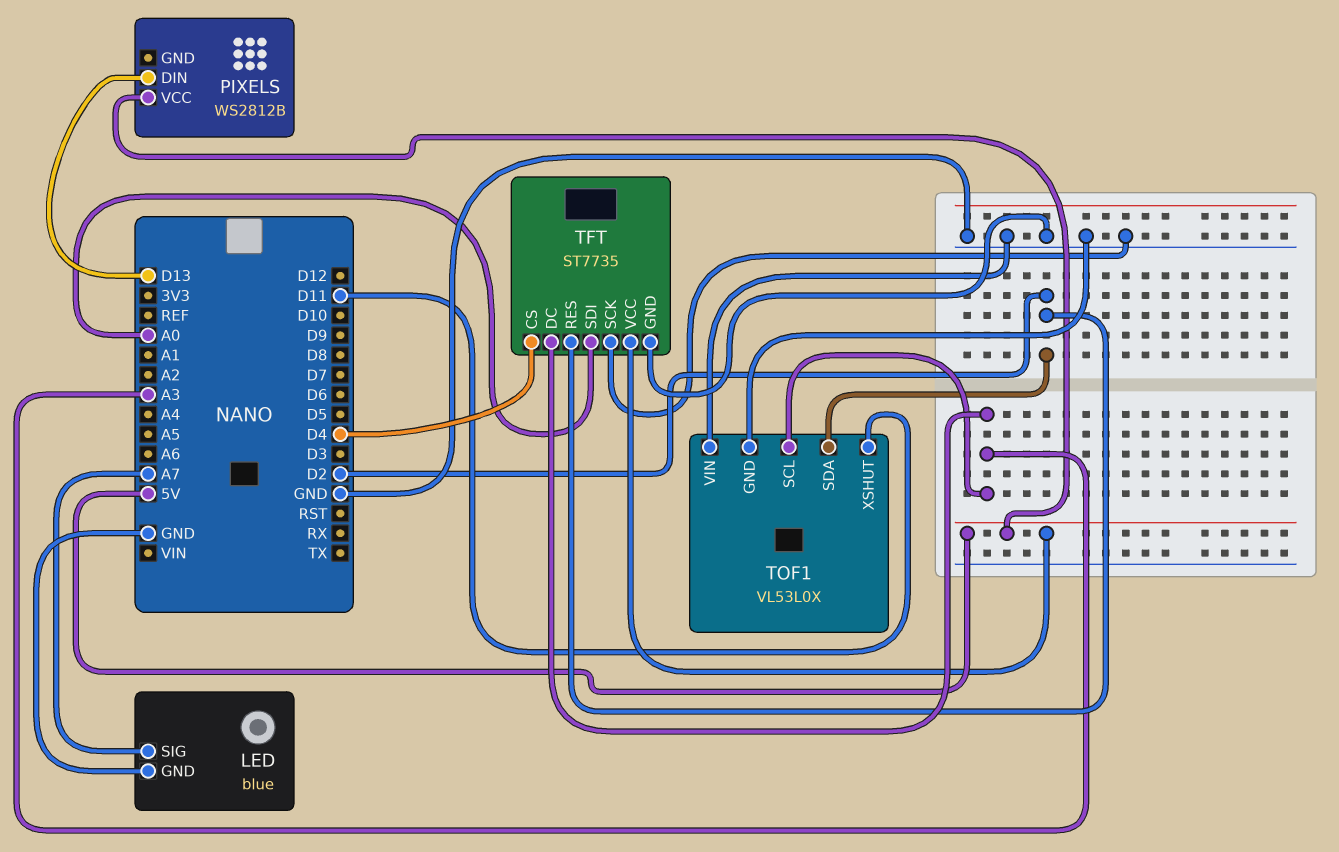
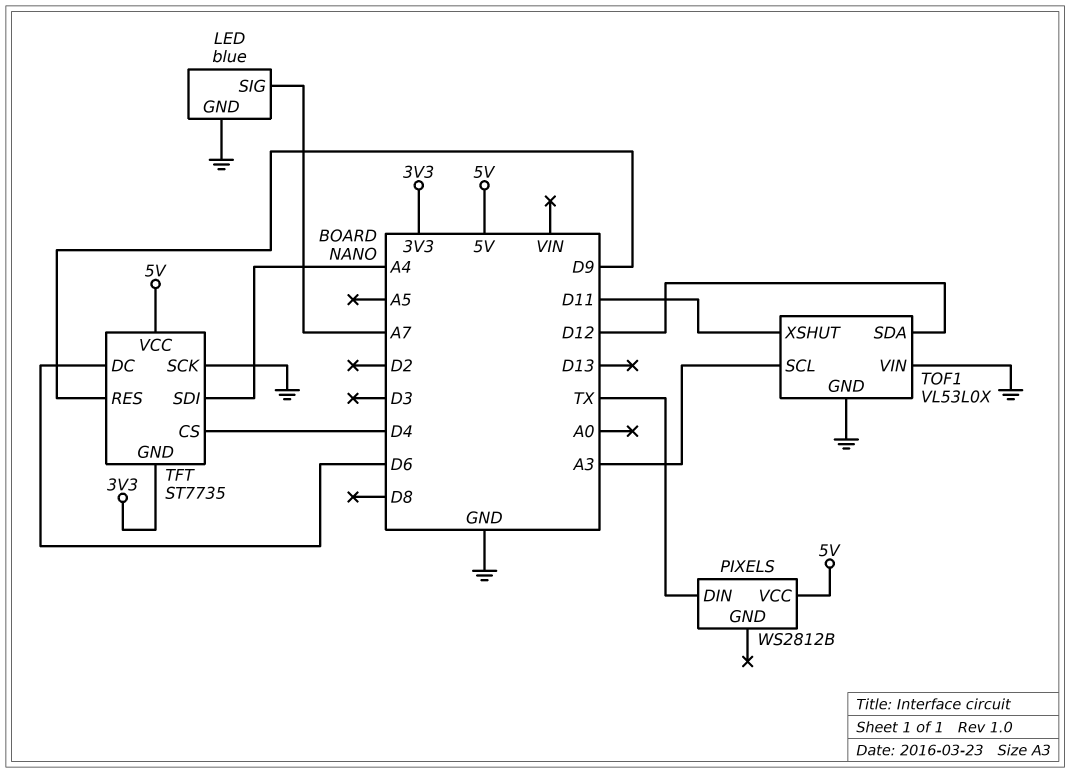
PIXELS pin DIN: D13 -> TX
TFT pin DC: A3 -> D6
TFT pin GND: GND -> 3V3
TFT pin RES: D2 -> D9
TFT pin SDI: A0 -> A4
TOF1 pin SDA: D2 -> D12

